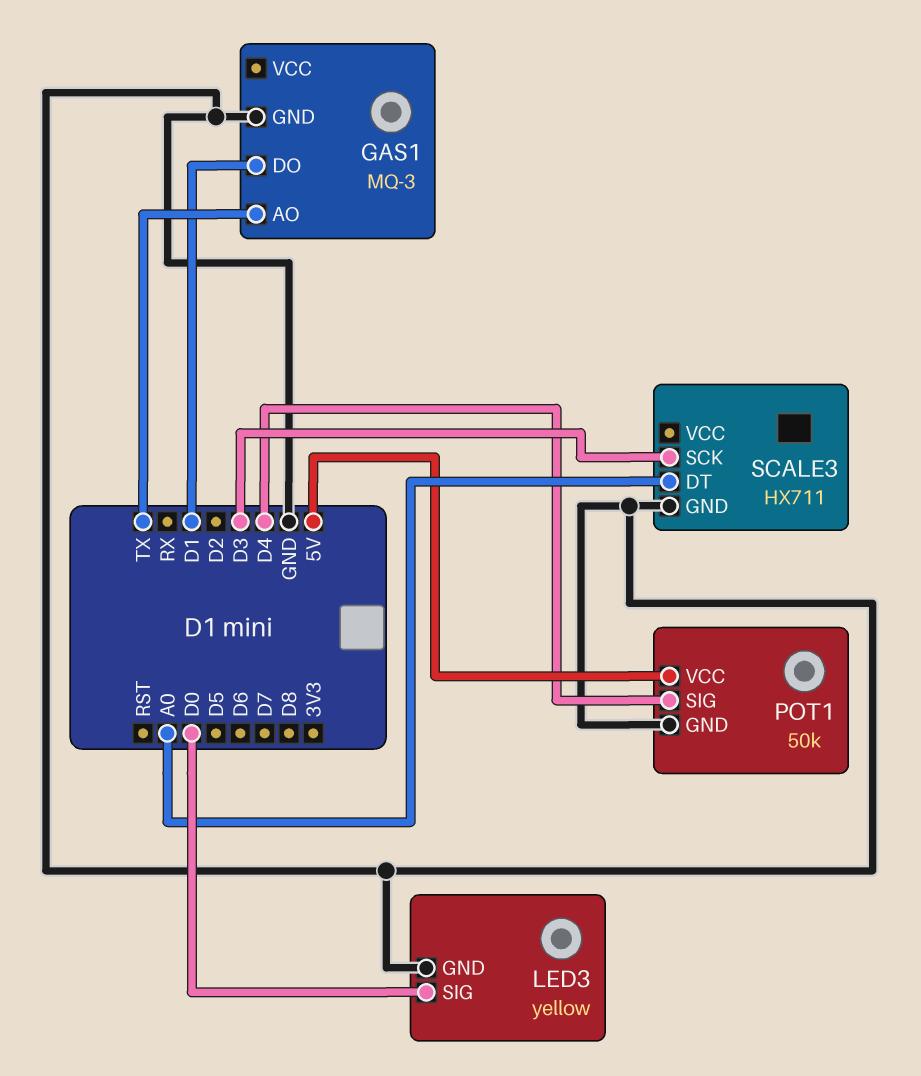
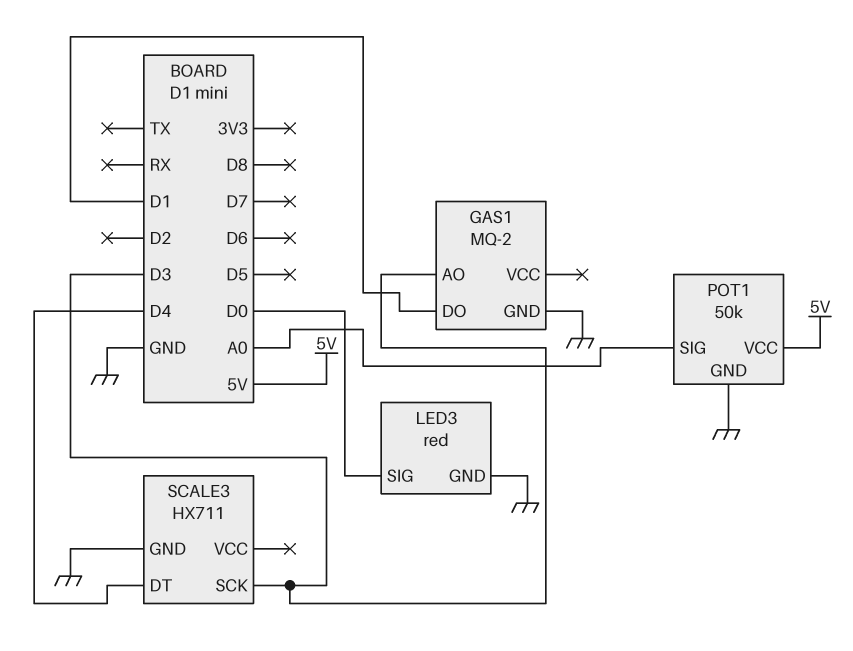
GAS1: MQ-3 -> MQ-2
GAS1 pin AO: TX -> D3
LED3: yellow -> red
POT1 pin SIG: D4 -> A0
SCALE3 pin DT: A0 -> D4

